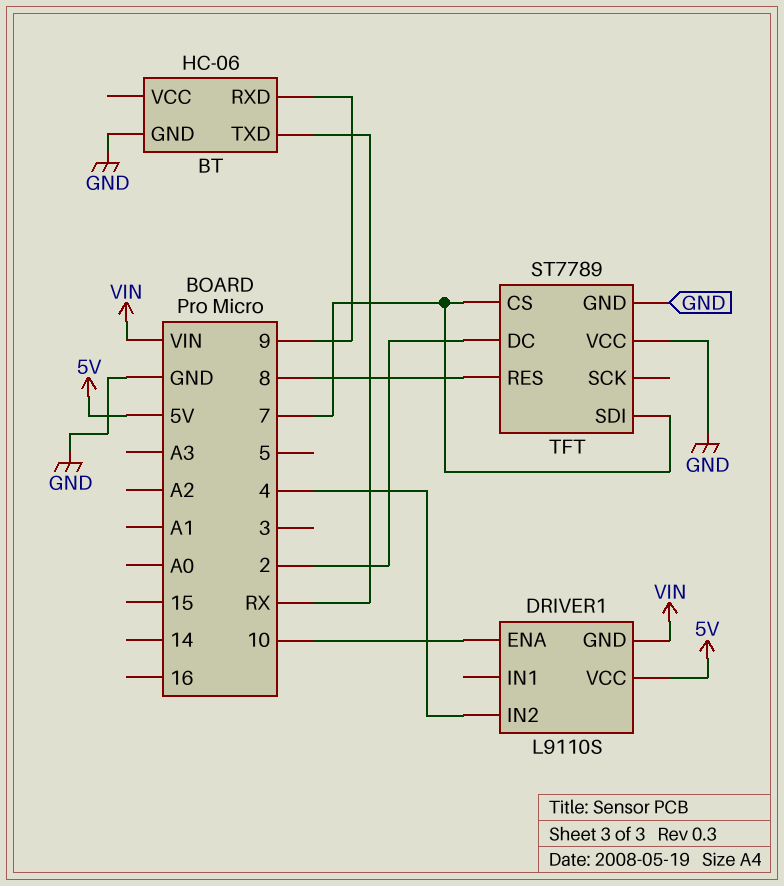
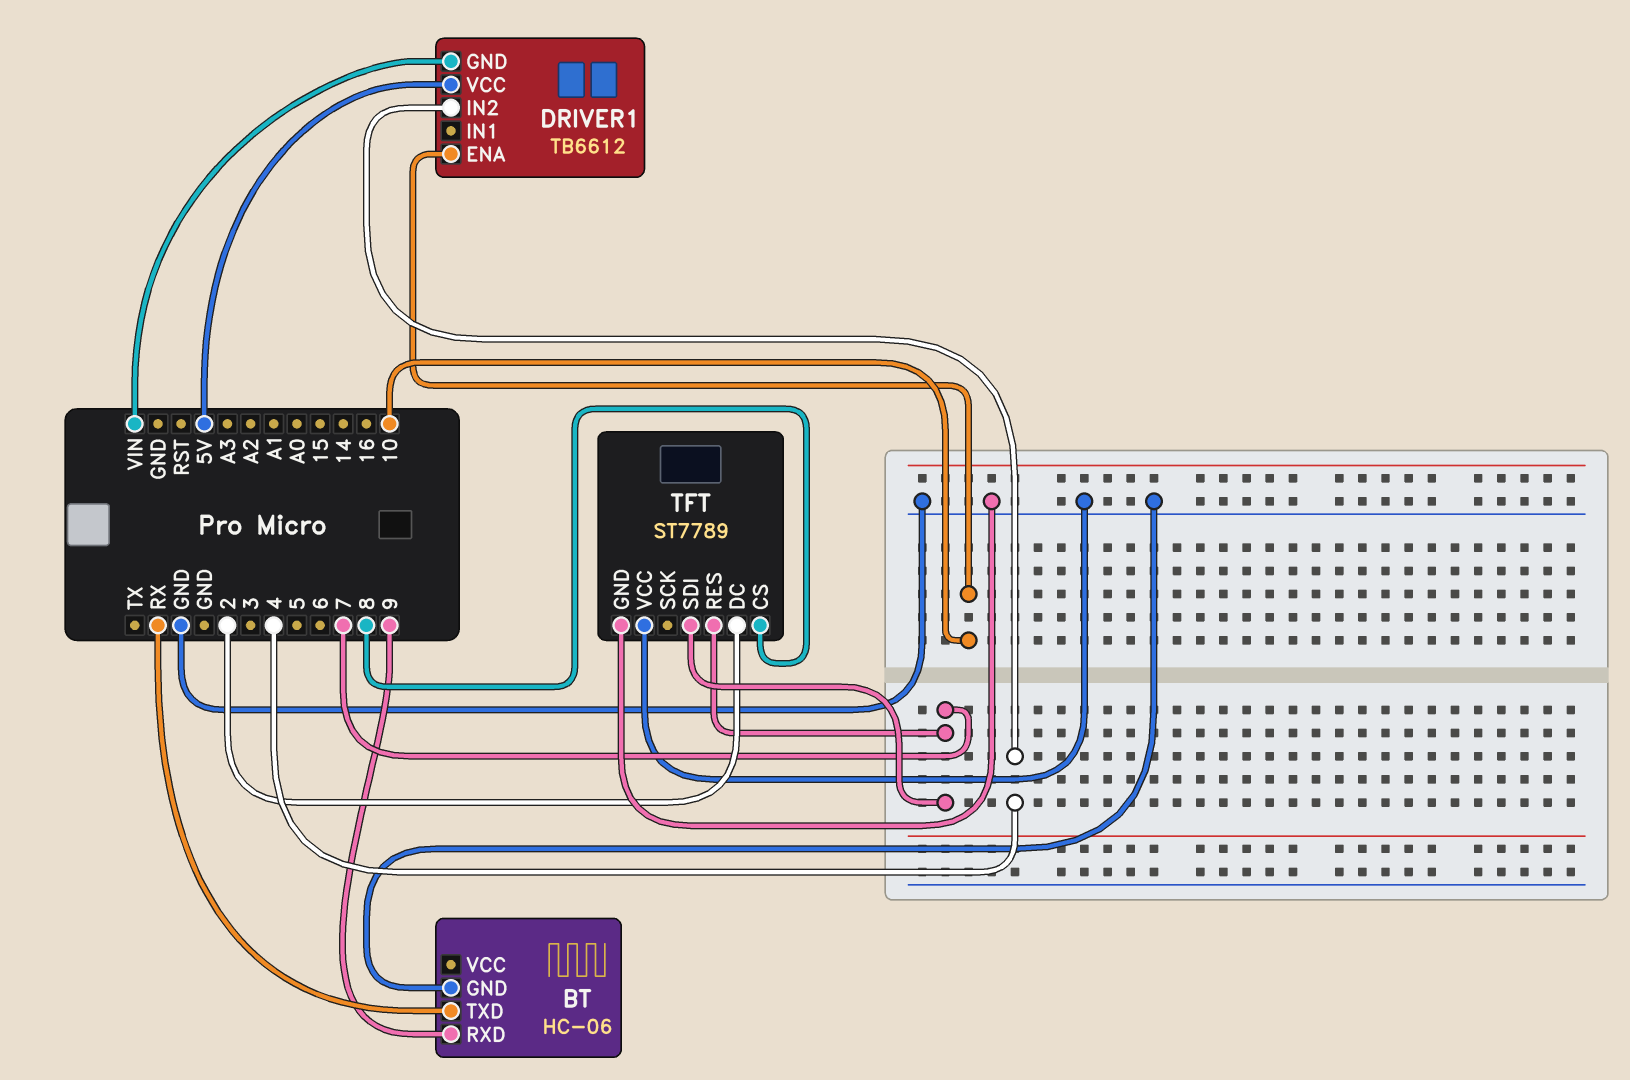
DRIVER1: L9110S -> TB6612
TFT pin CS: 7 -> 8
TFT pin RES: 8 -> 7

